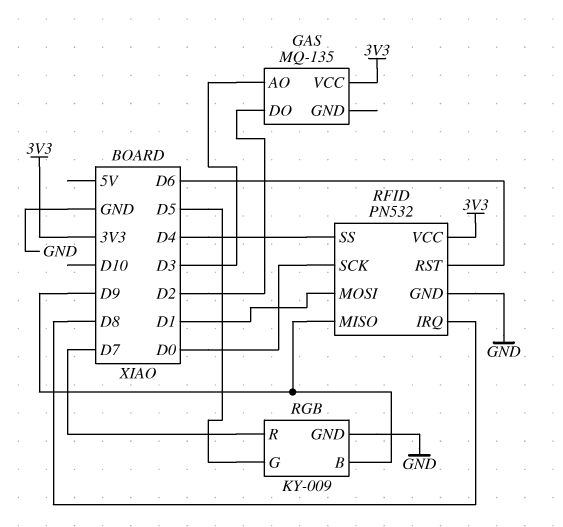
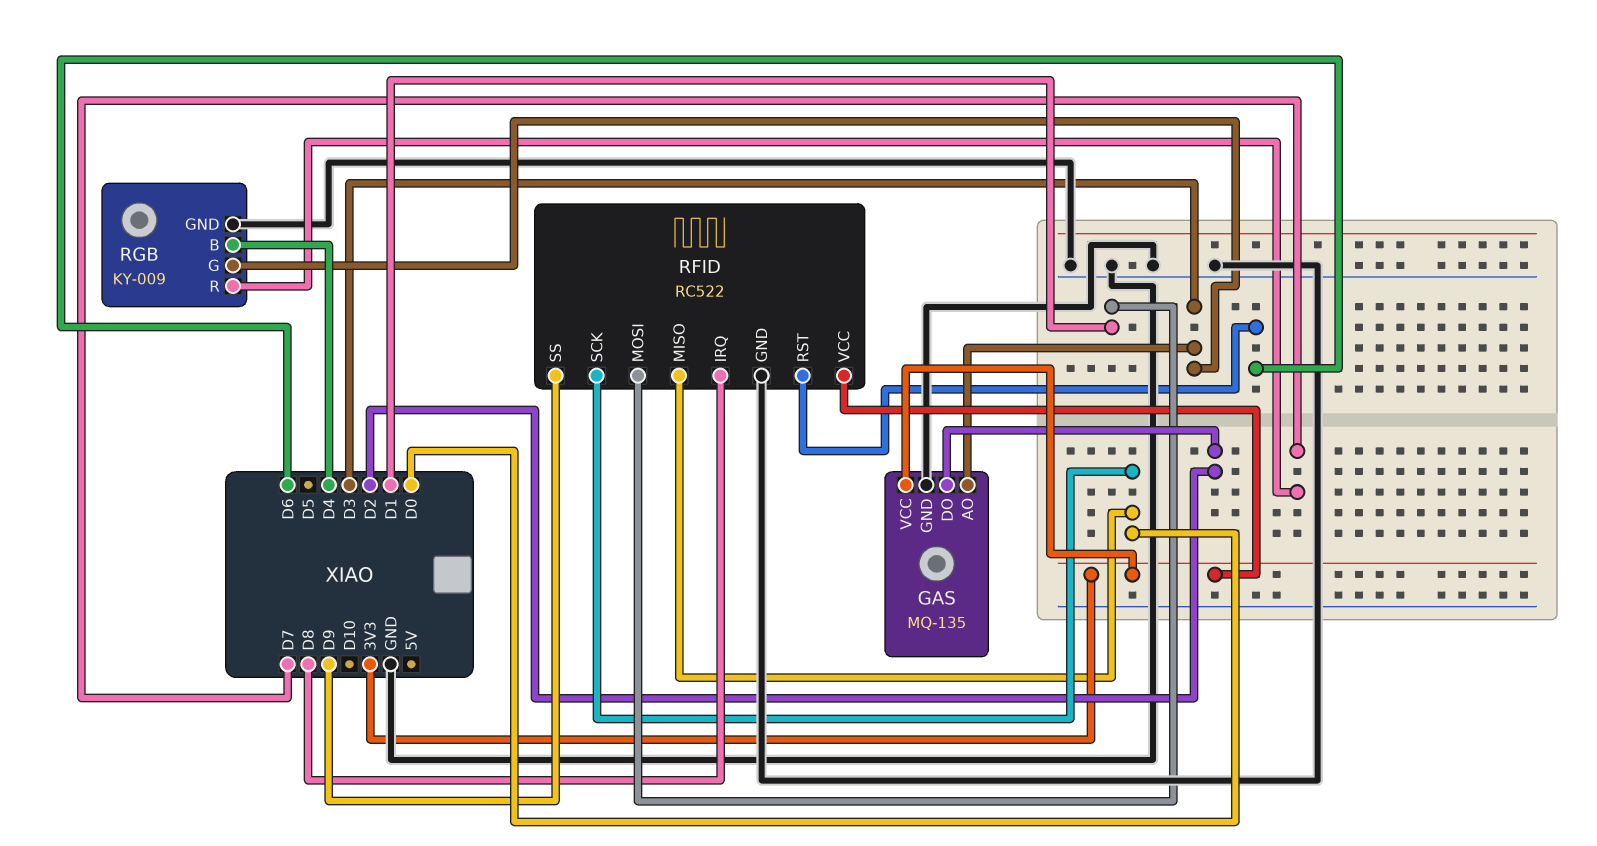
GAS pin GND: none -> GND
RFID: PN532 -> RC522
RFID pin MISO: D9 -> D0
RFID pin SS: D4 -> D9
RGB pin B: D9 -> D4
RGB pin G: D5 -> D3

